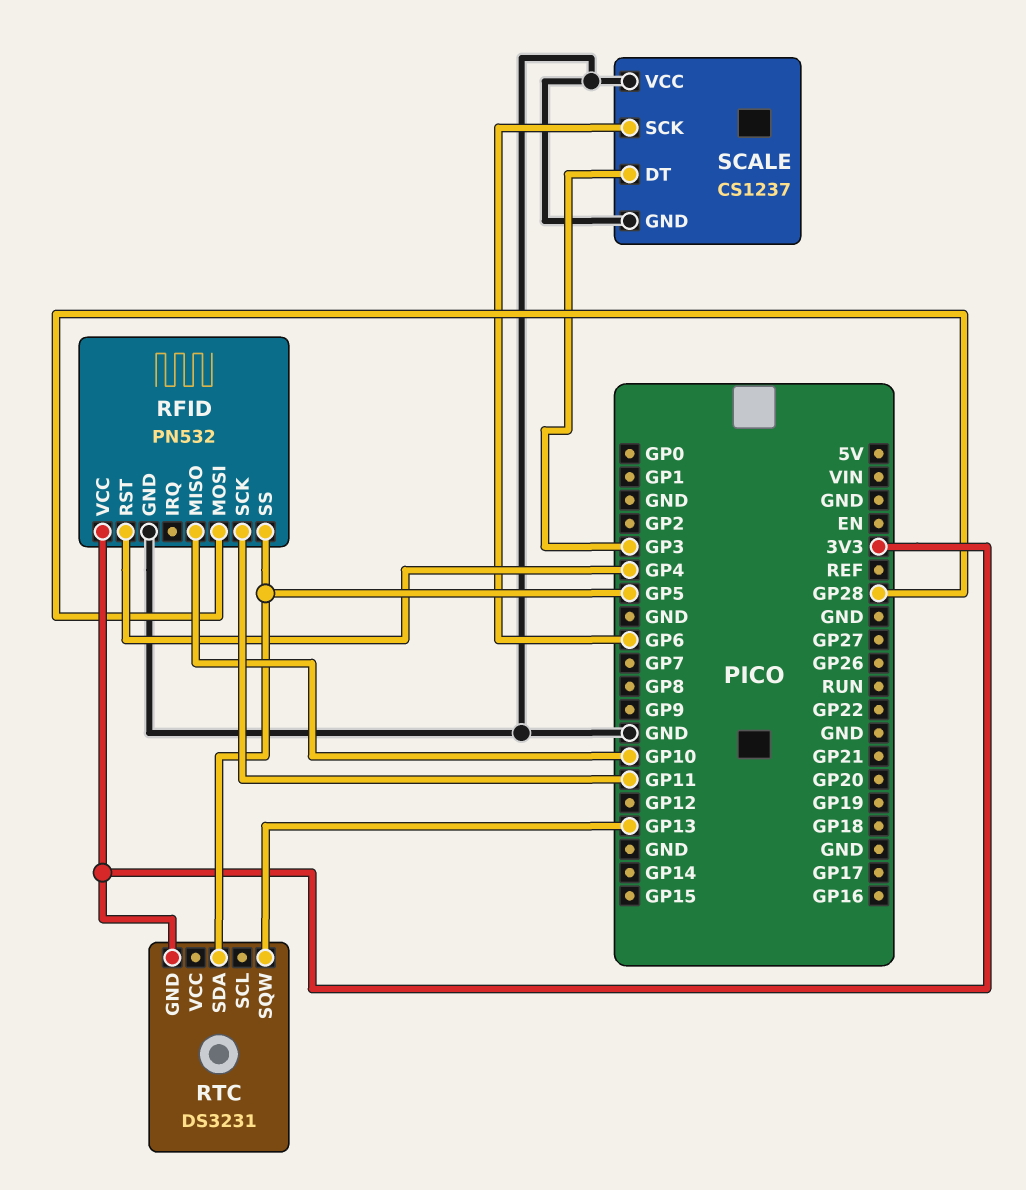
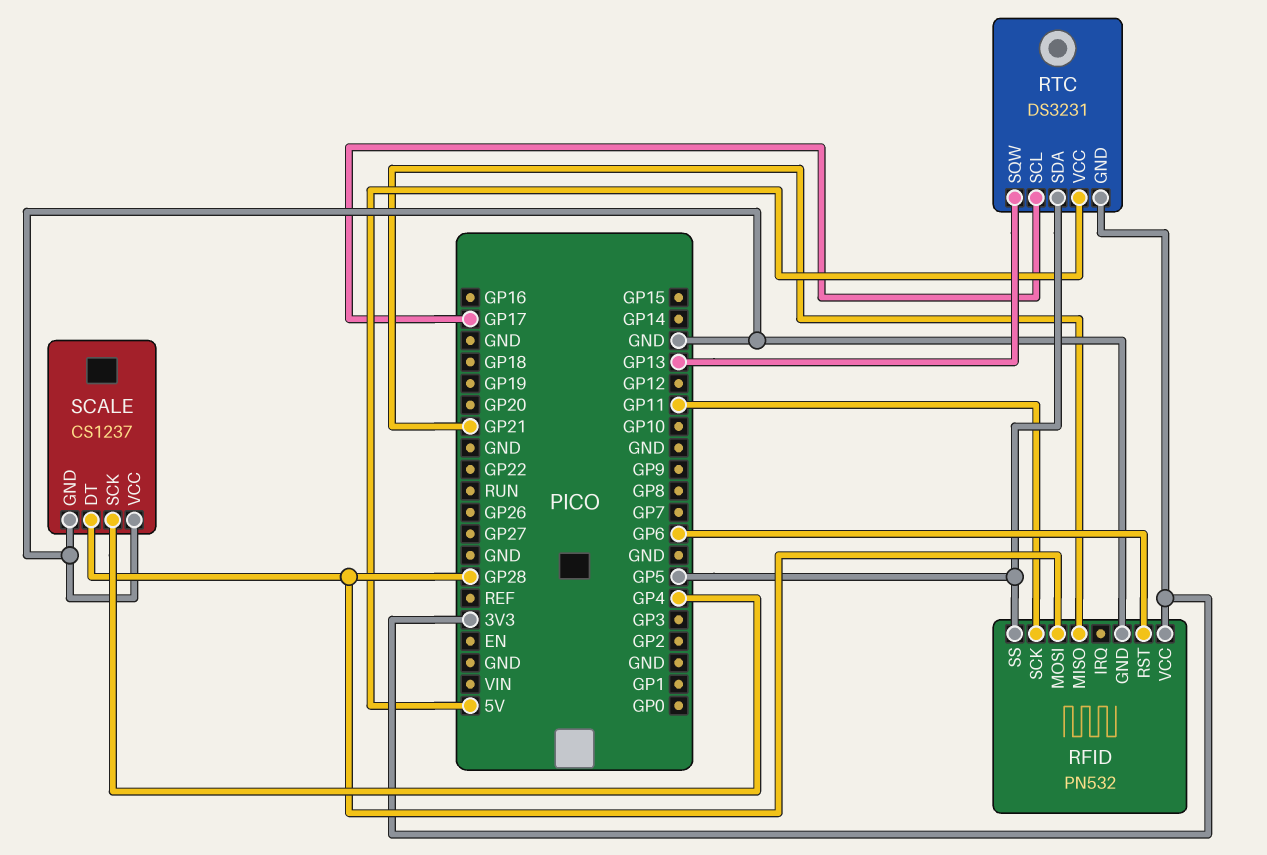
RFID pin MISO: GP10 -> GP21
RFID pin RST: GP4 -> GP6
RTC pin SCL: none -> GP17
RTC pin VCC: none -> 5V
SCALE pin DT: GP3 -> GP28
SCALE pin SCK: GP6 -> GP4

